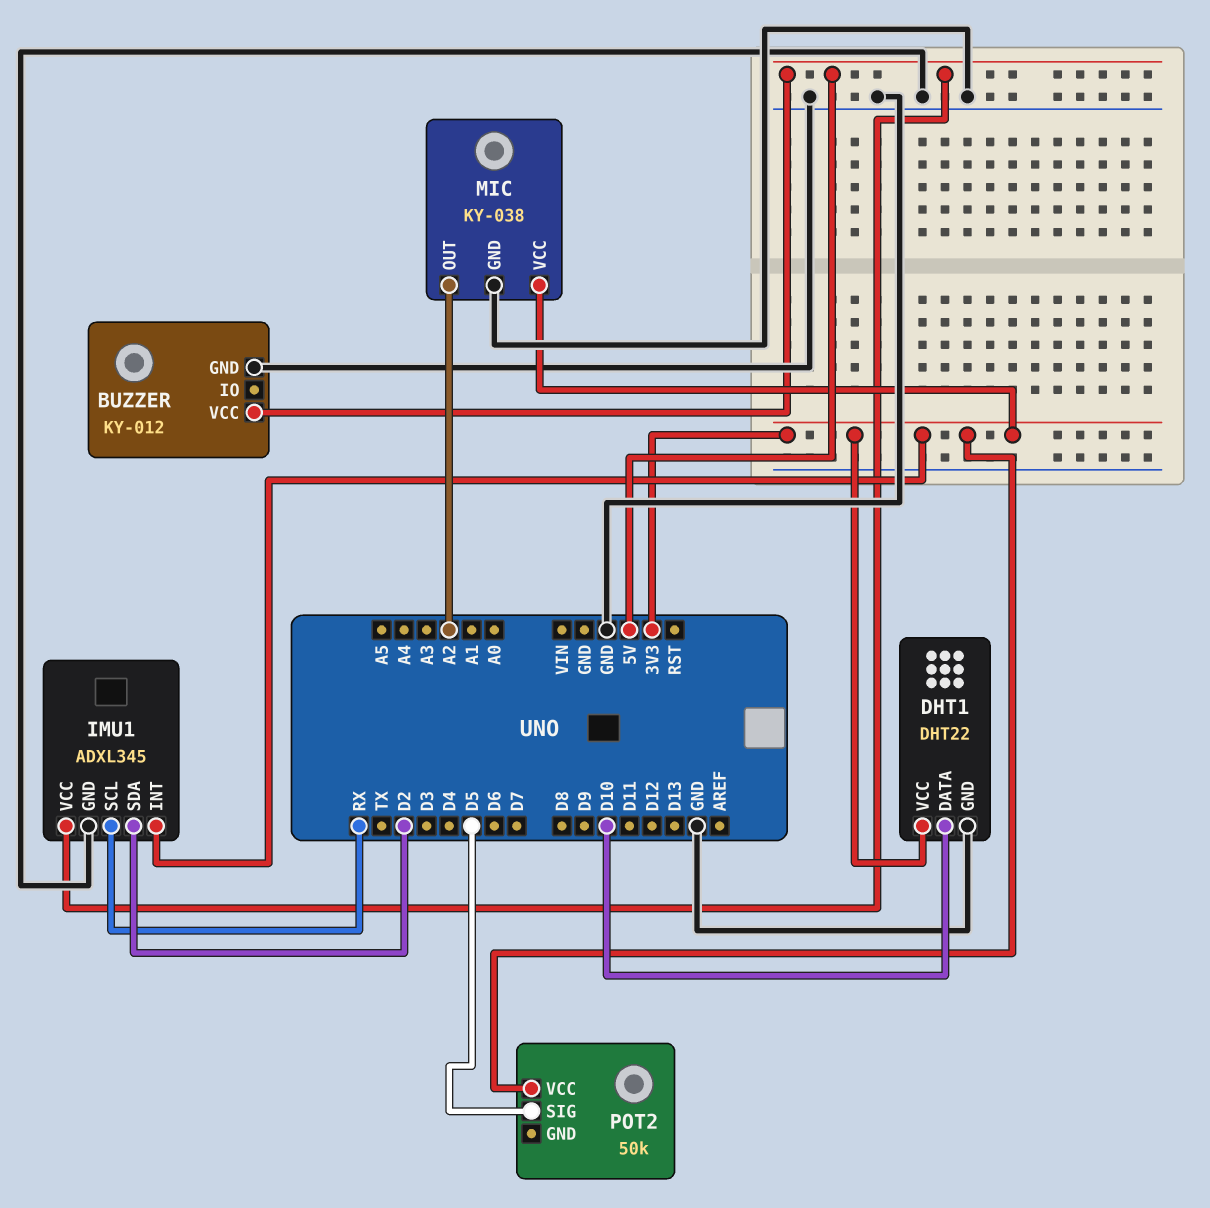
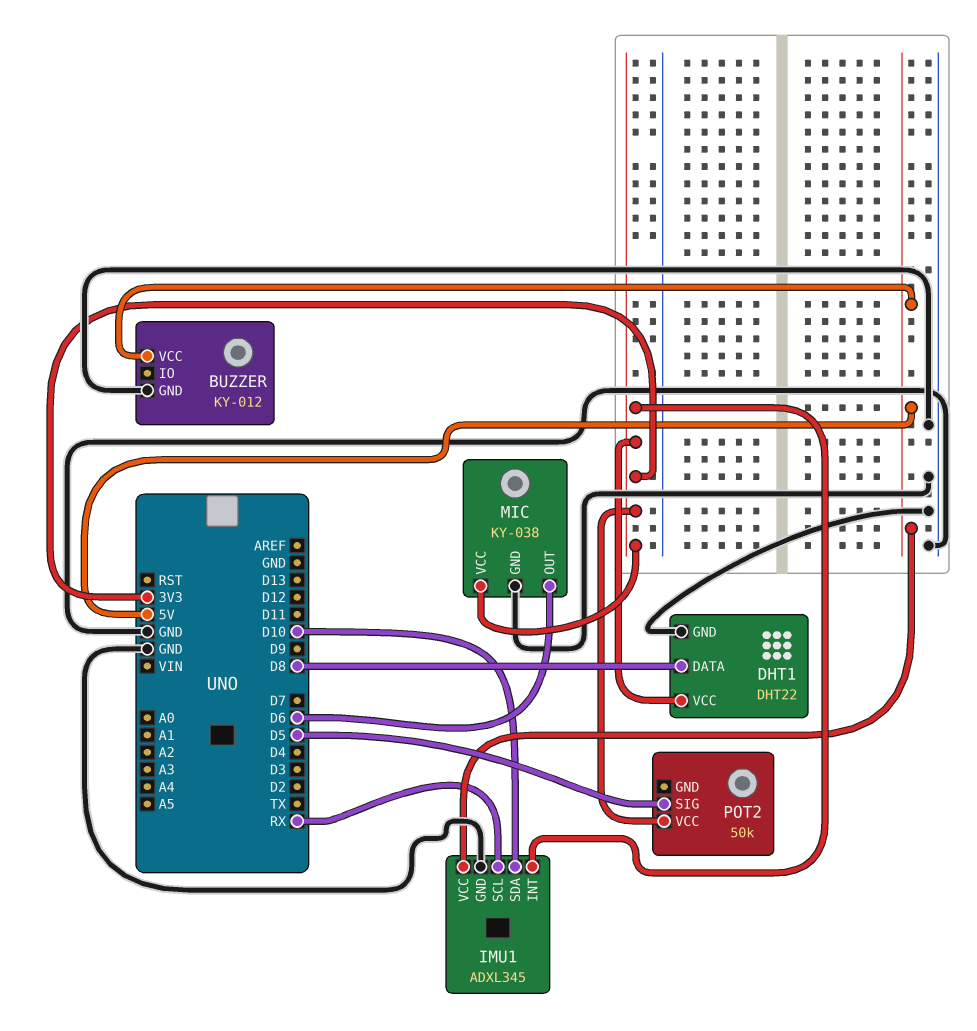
DHT1 pin DATA: D10 -> D8
IMU1 pin SDA: D2 -> D10
MIC pin OUT: A2 -> D6

